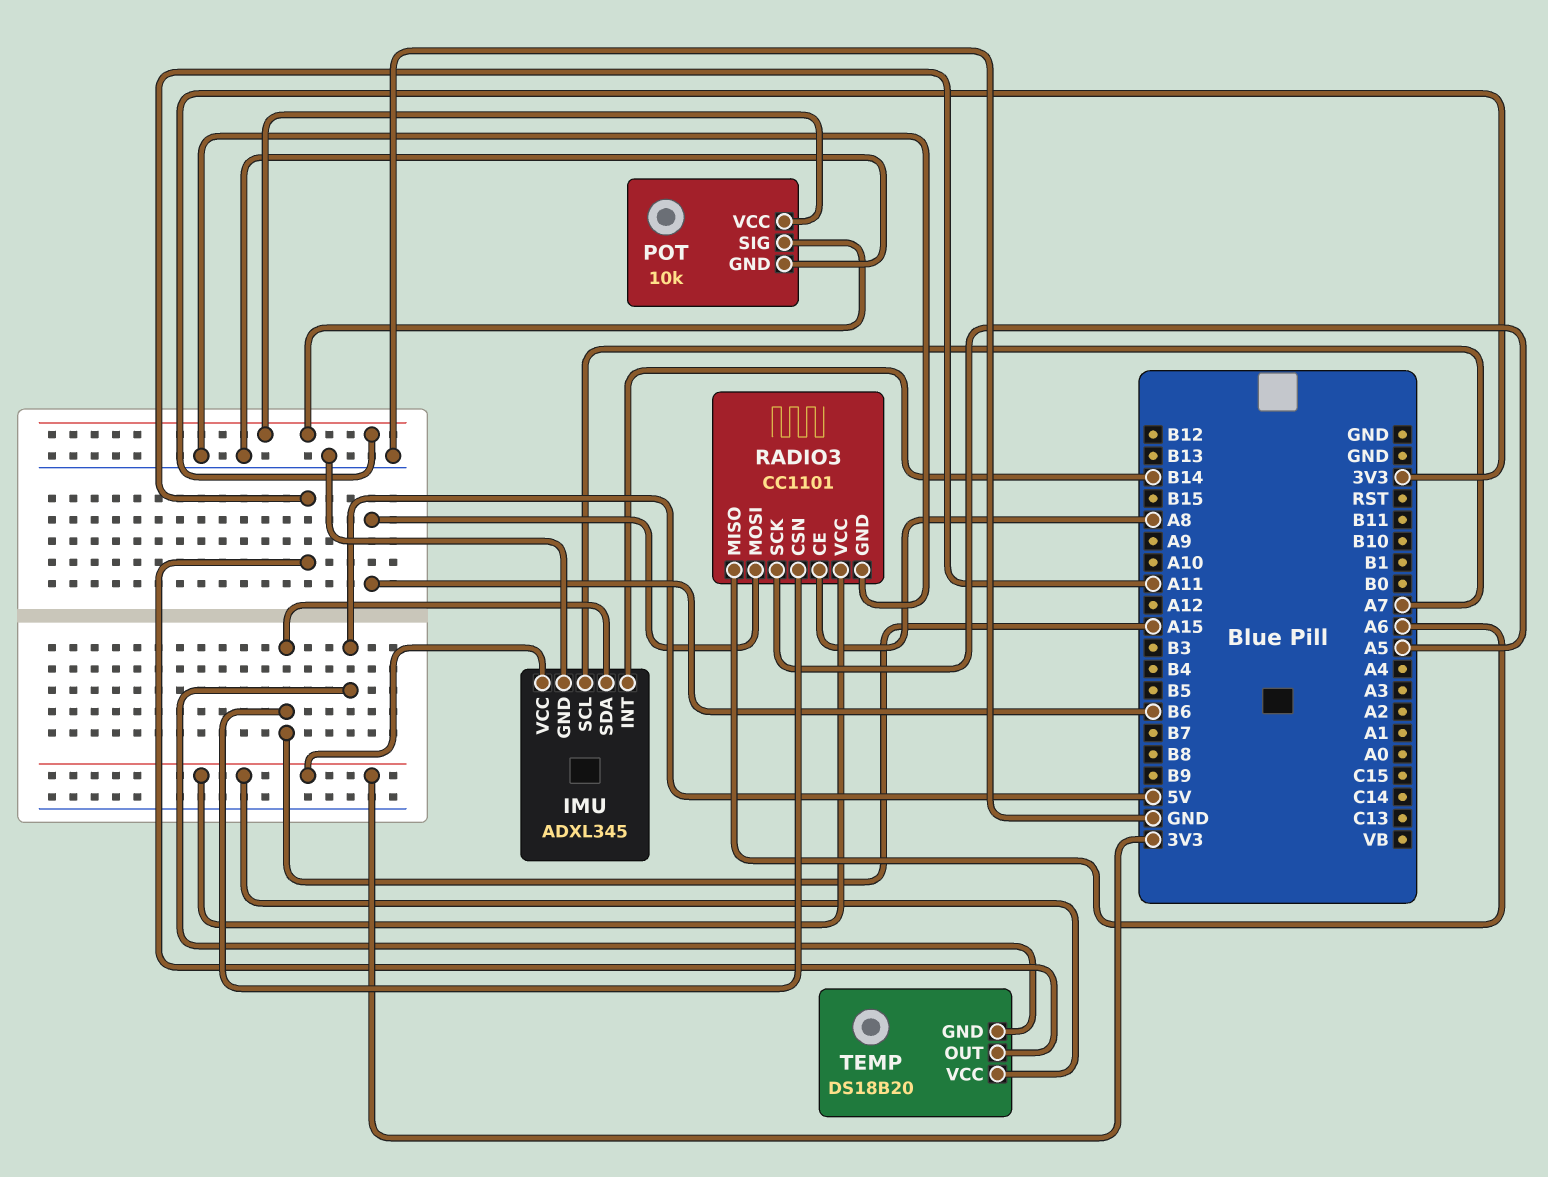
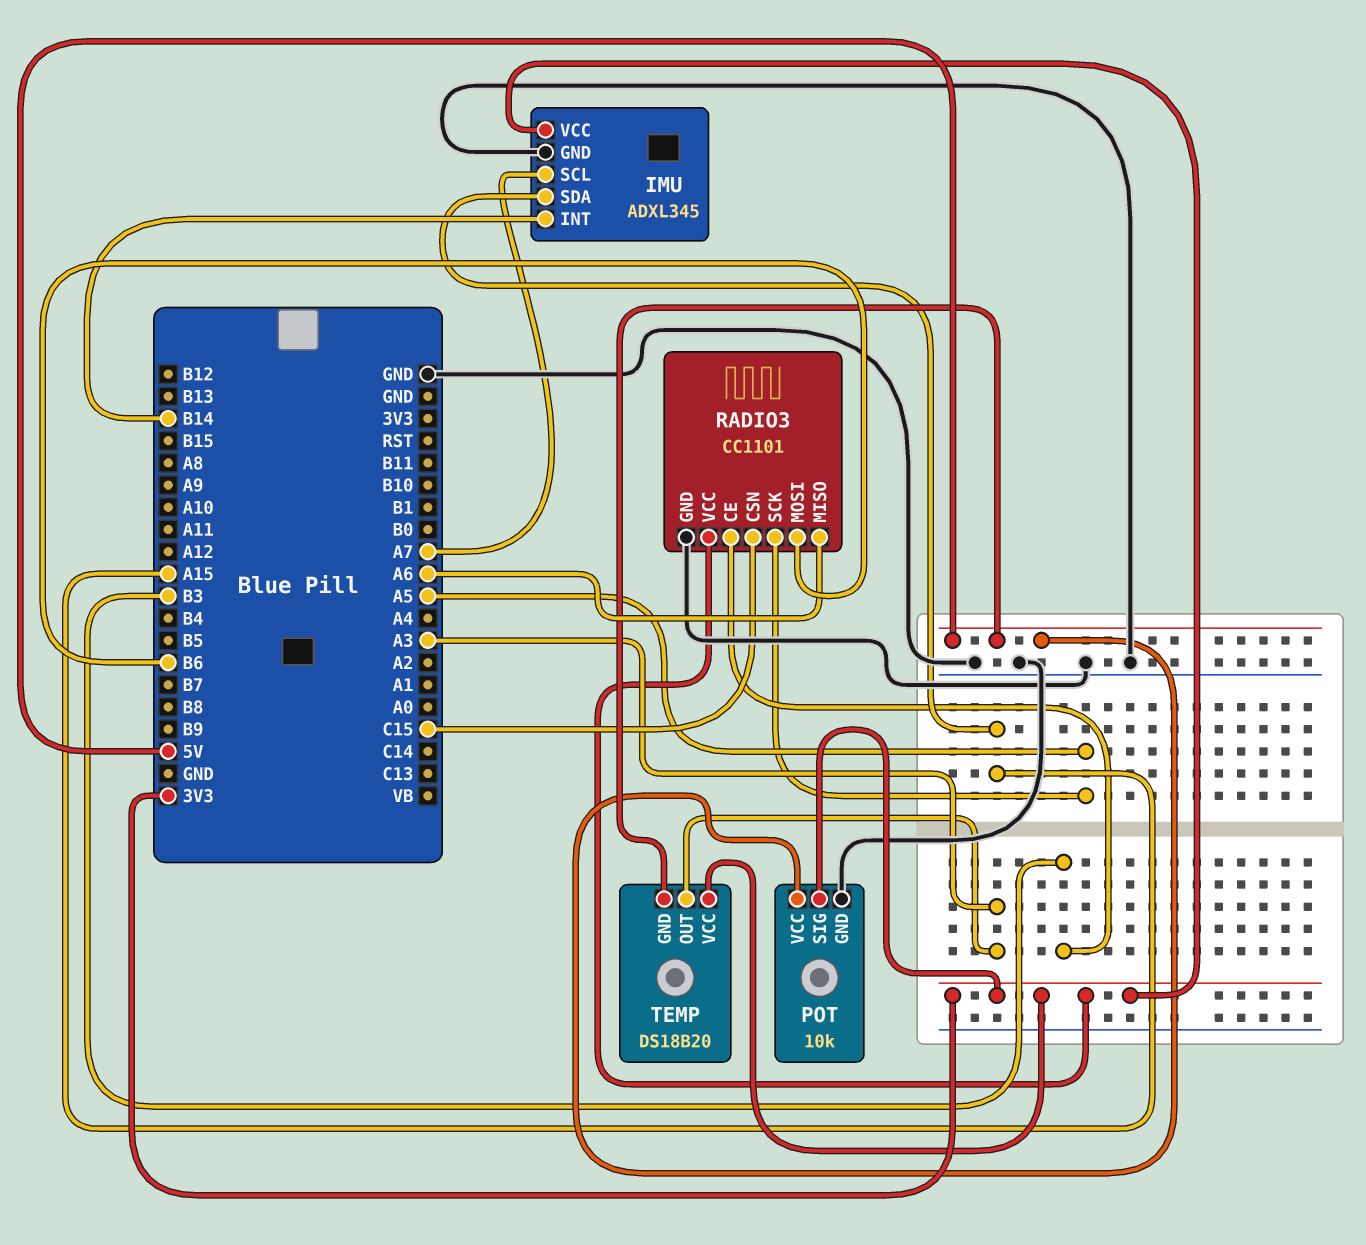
POT pin VCC: 3V3 -> 5V
RADIO3 pin CE: A8 -> B3
RADIO3 pin CSN: A15 -> C15
TEMP pin OUT: A11 -> A3

